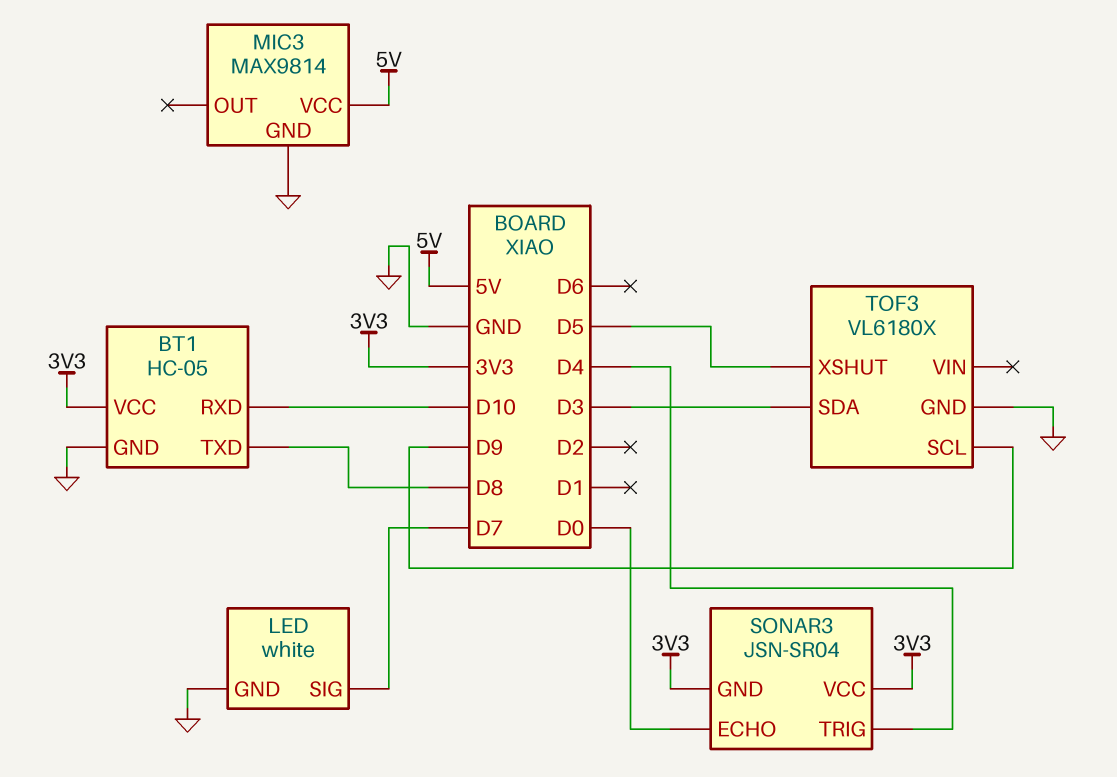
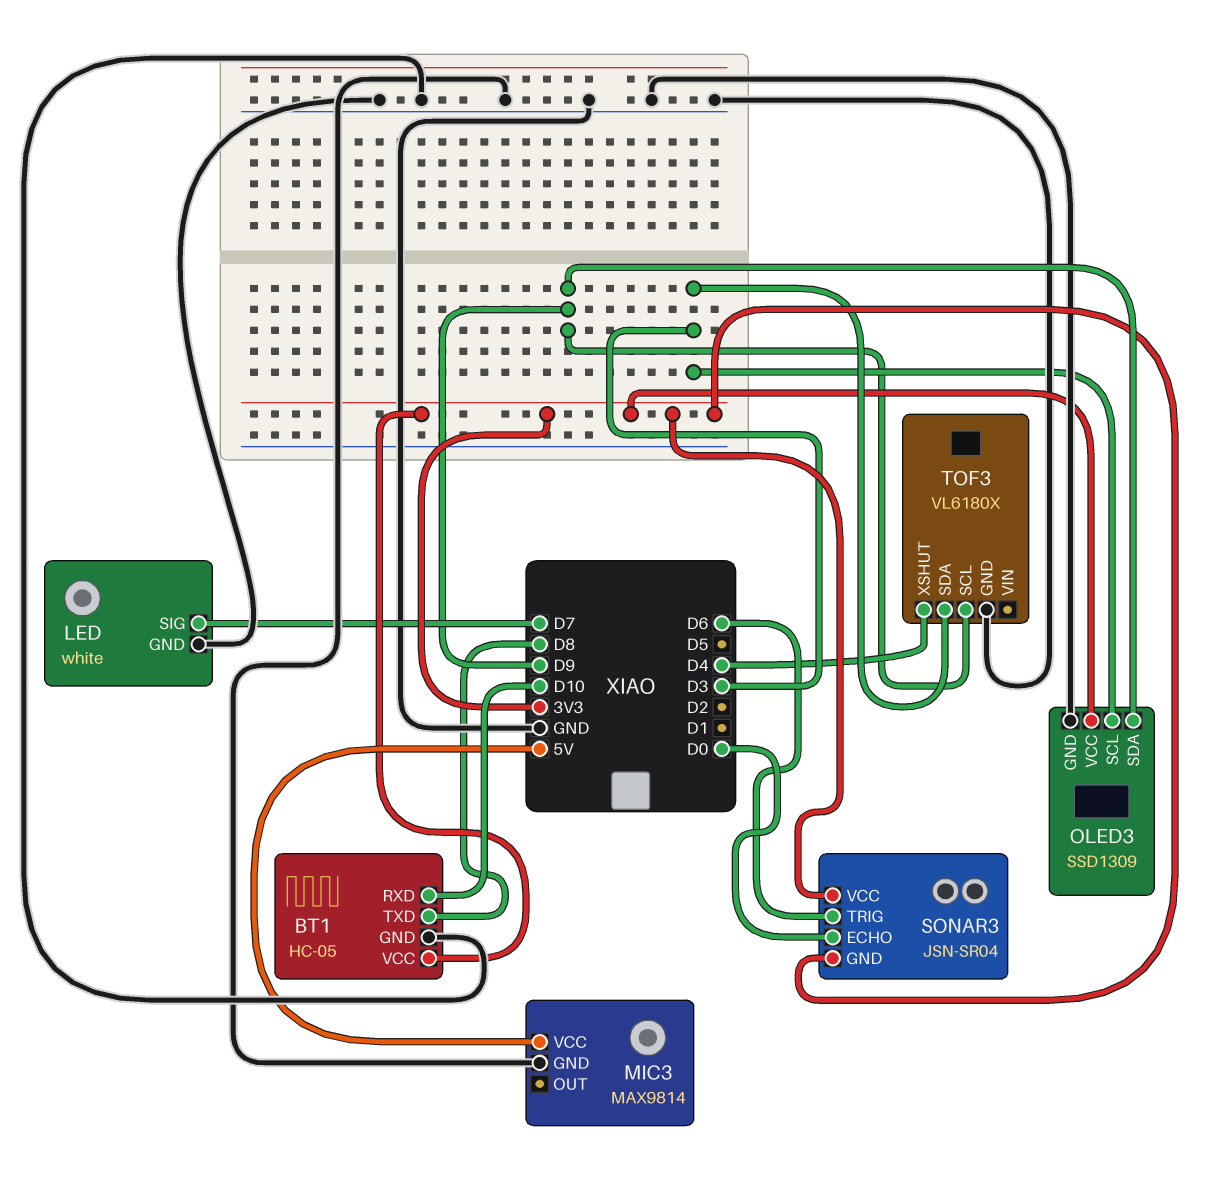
OLED3: none -> SSD1309
OLED3 pin GND: none -> GND
OLED3 pin SCL: none -> D3
OLED3 pin SDA: none -> D9
OLED3 pin VCC: none -> 3V3
SONAR3 pin TRIG: D4 -> D6
TOF3 pin XSHUT: D5 -> D4

